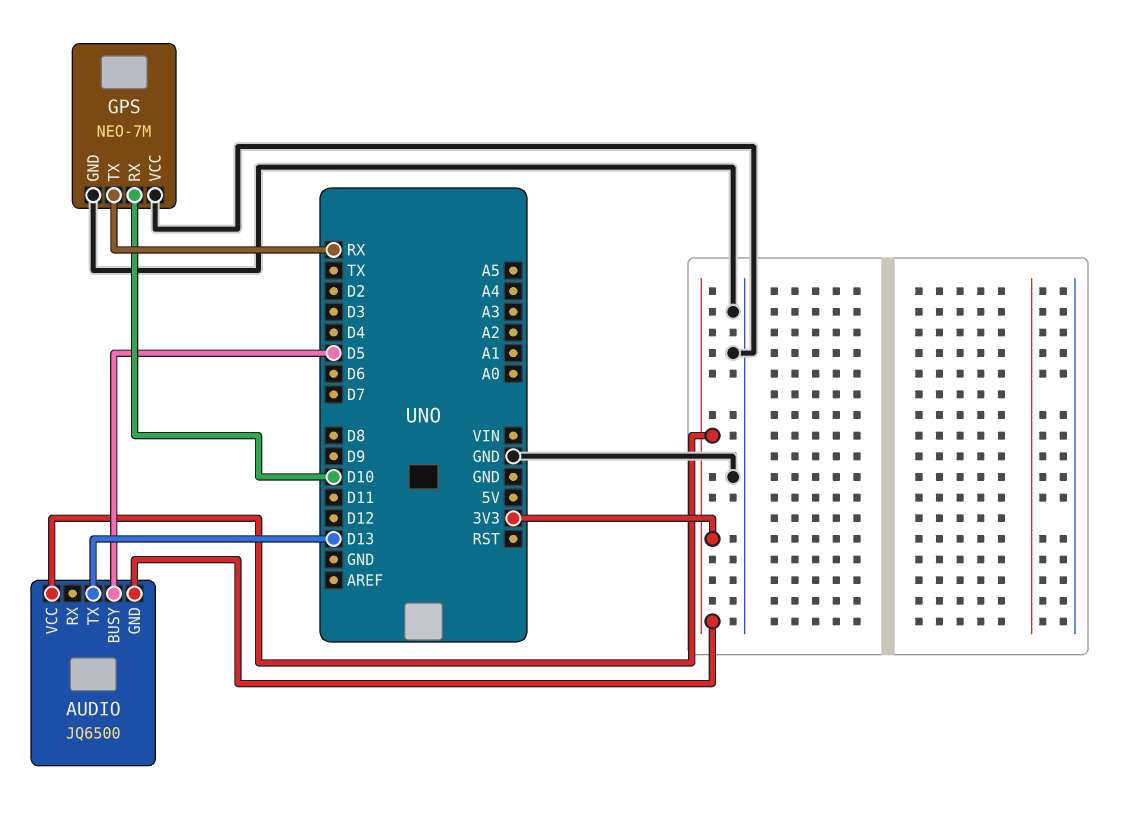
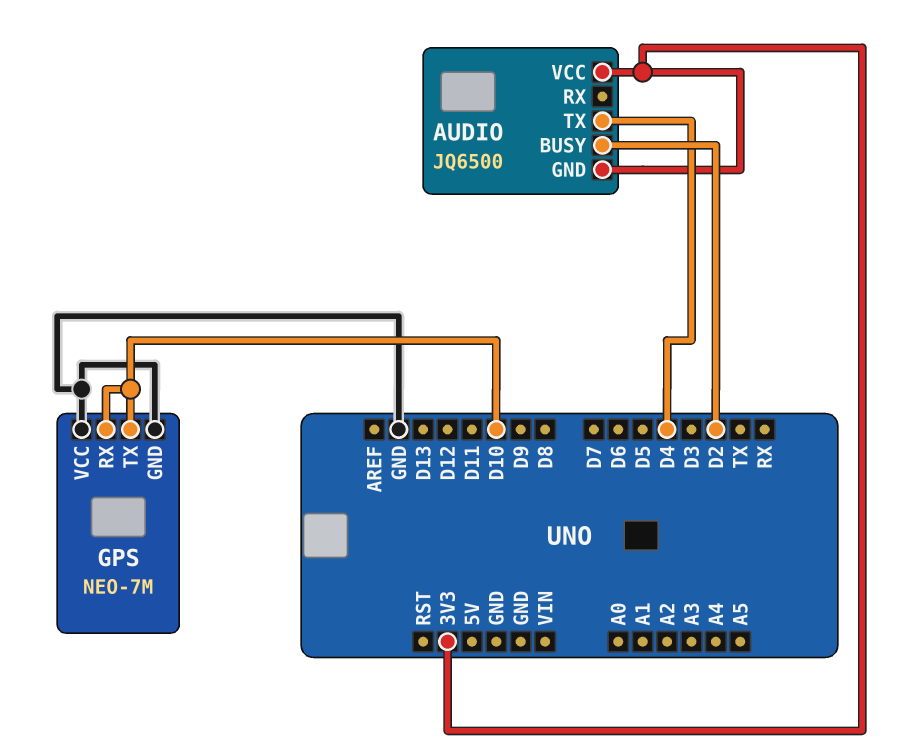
AUDIO pin BUSY: D5 -> D2
AUDIO pin TX: D13 -> D4
GPS pin TX: RX -> D10

